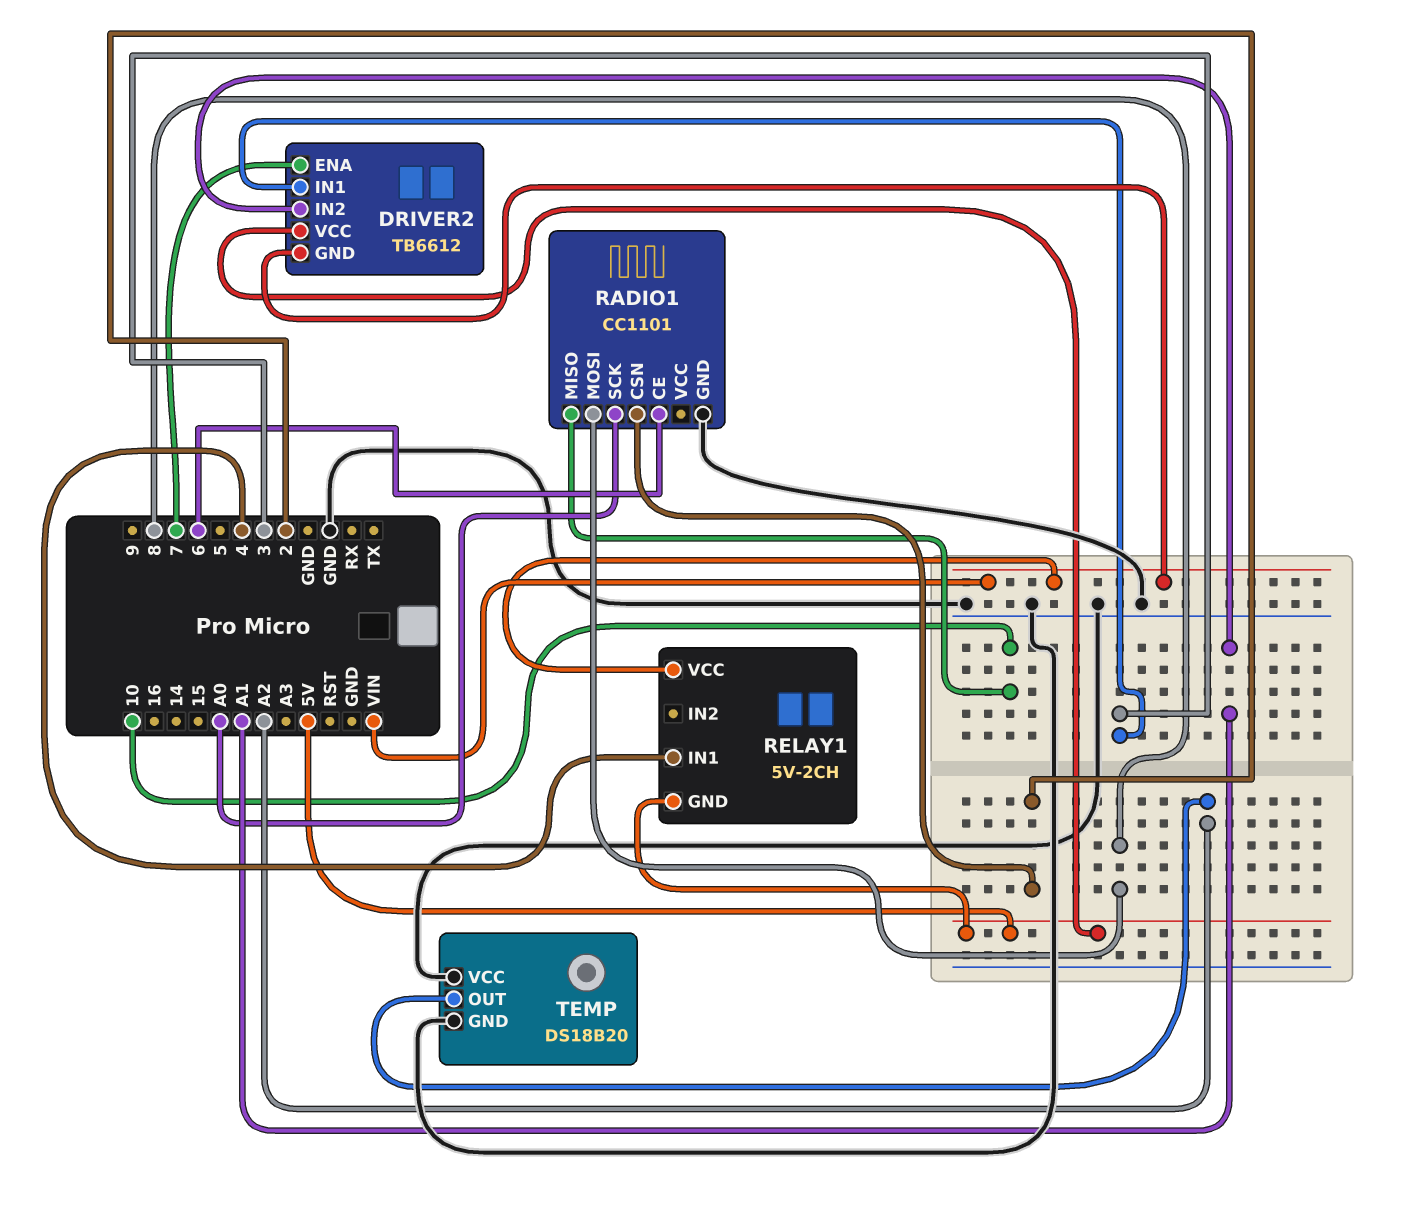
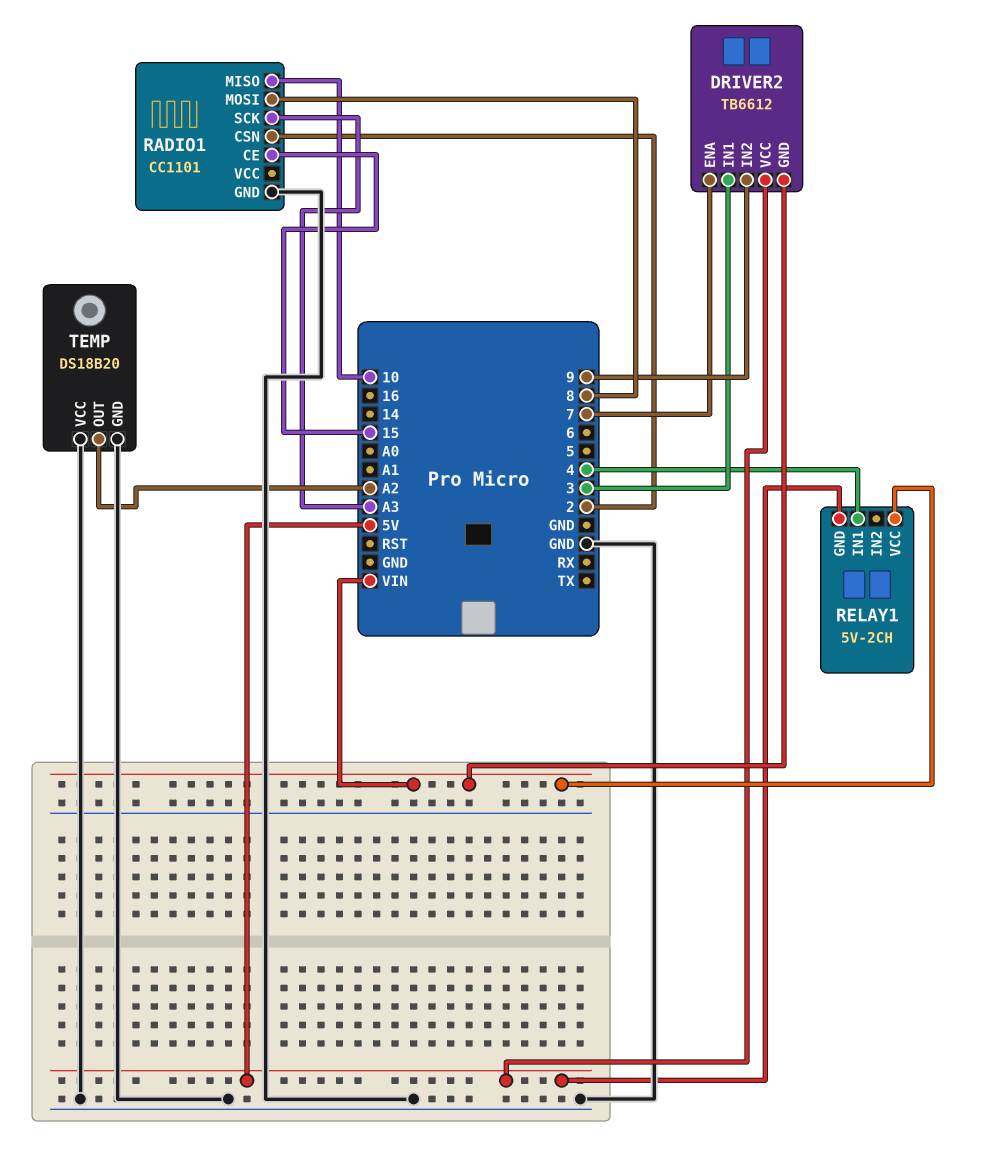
DRIVER2 pin IN2: A1 -> 9
RADIO1 pin CE: 6 -> 15
RADIO1 pin SCK: A0 -> A3

